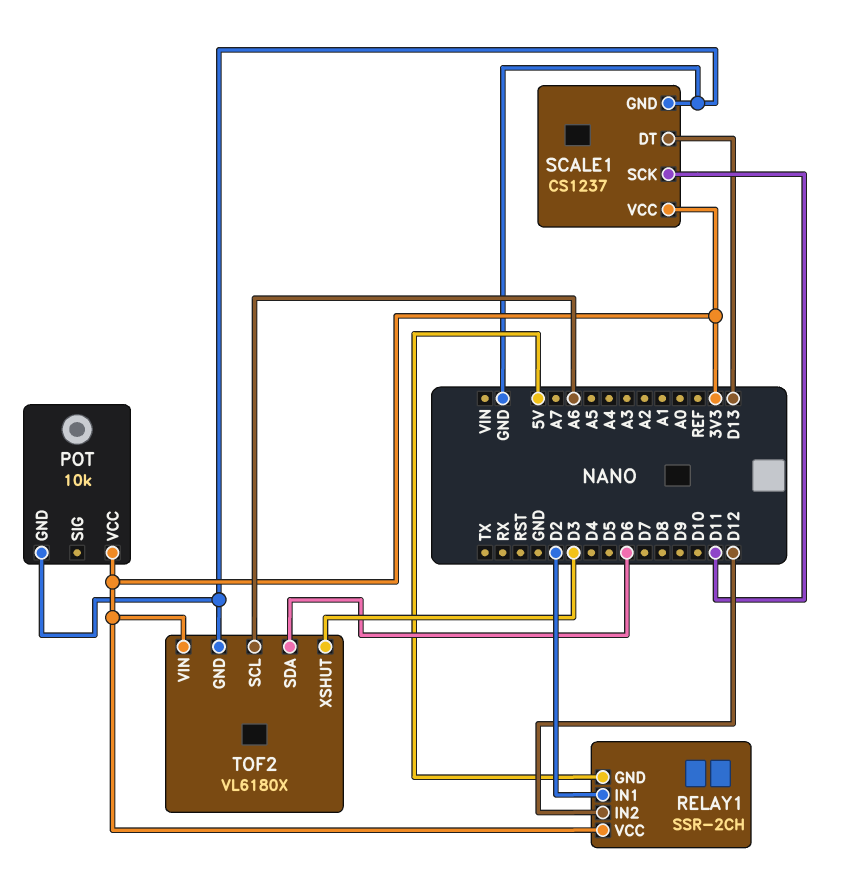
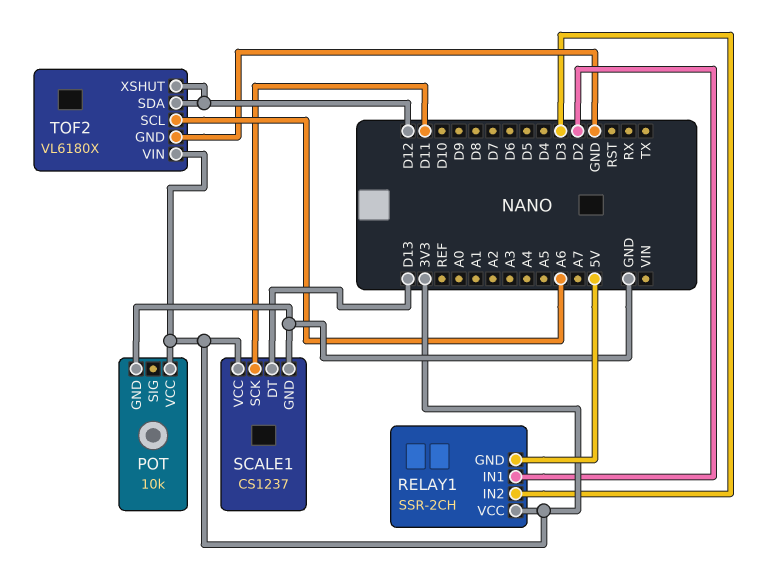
RELAY1 pin IN2: D12 -> D3
TOF2 pin SDA: D6 -> D12
TOF2 pin XSHUT: D3 -> D12

